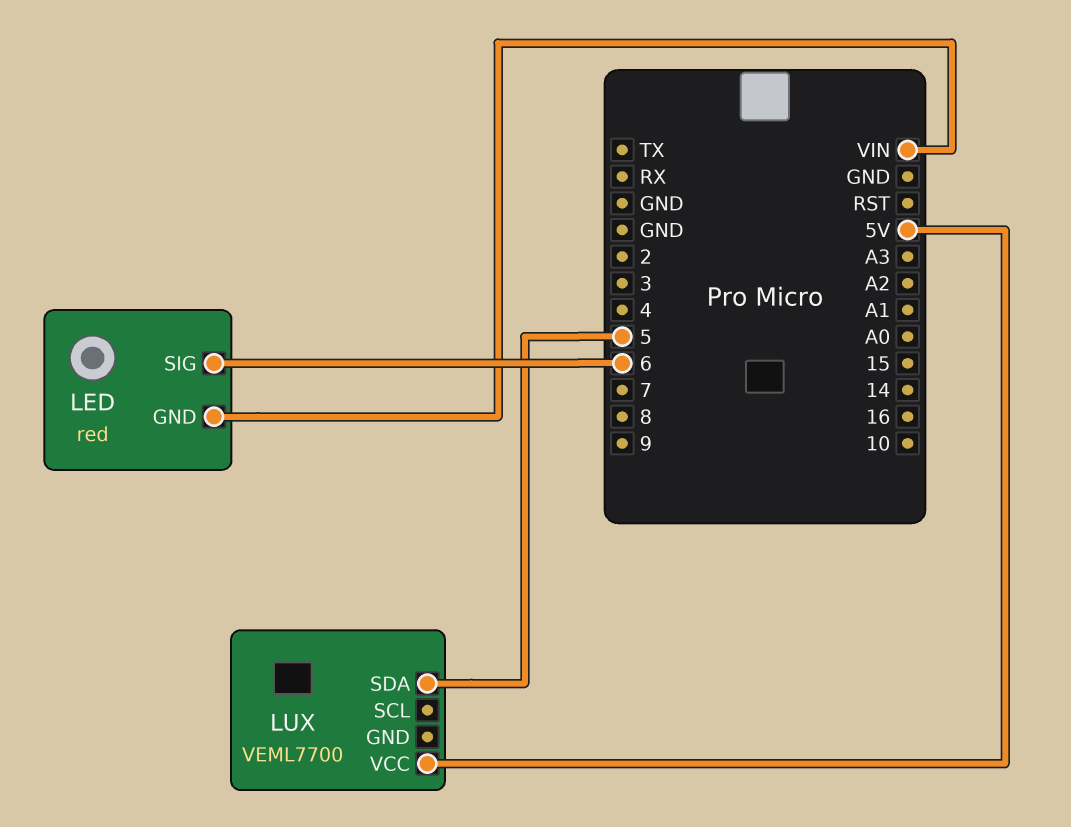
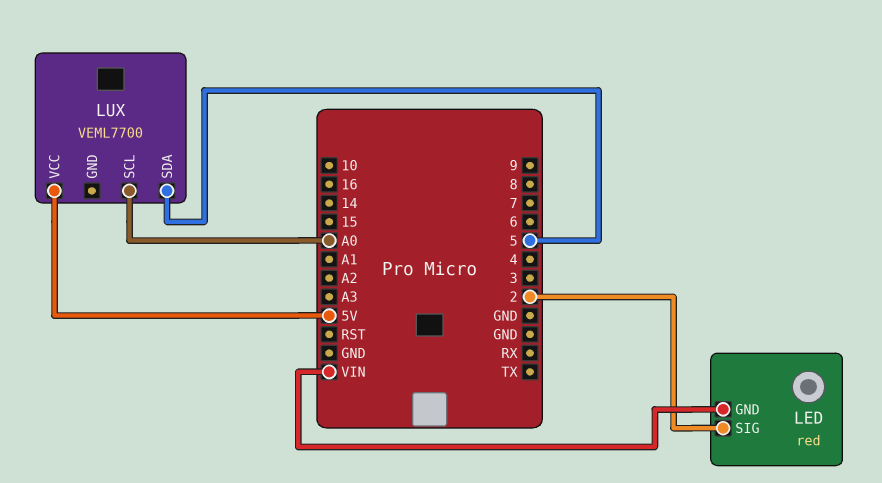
LED pin SIG: 6 -> 2
LUX pin SCL: none -> A0

